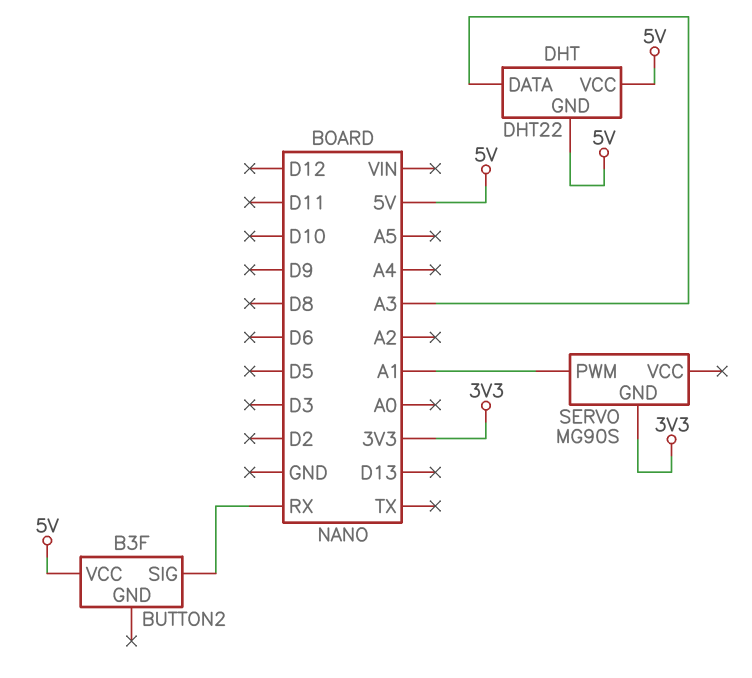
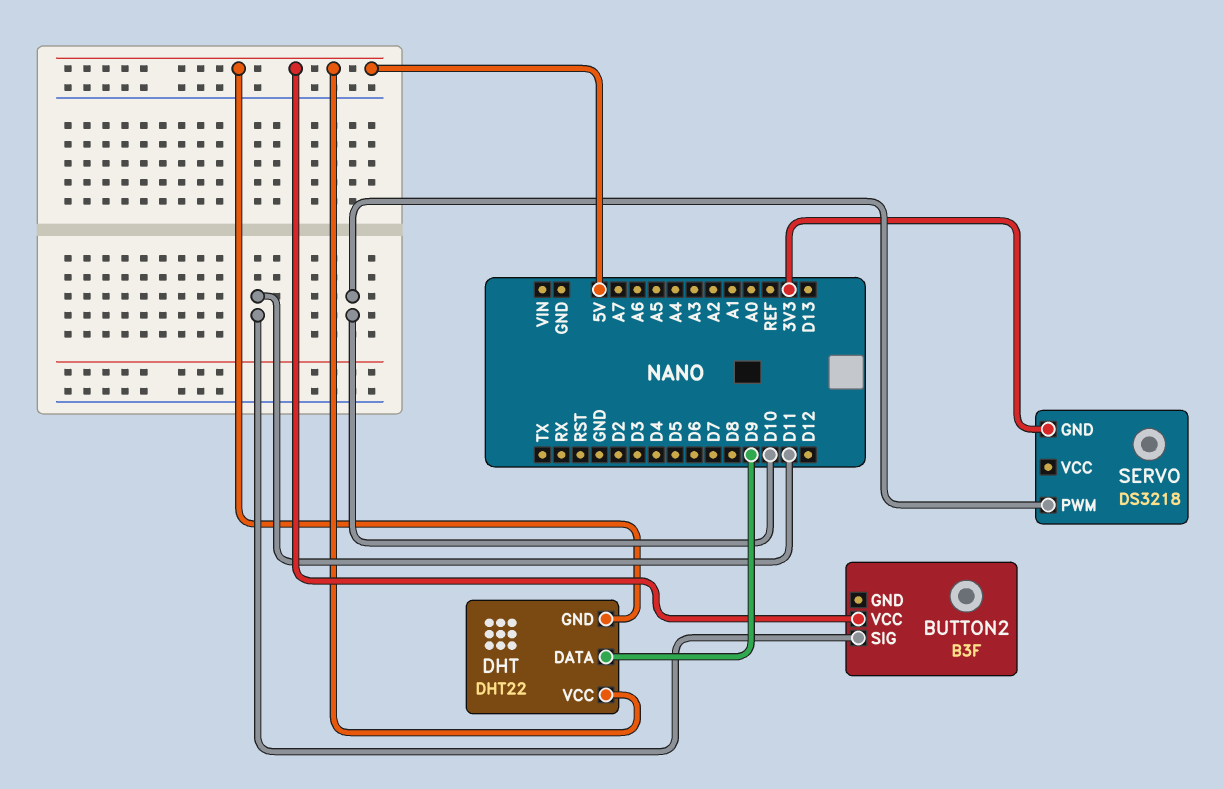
BUTTON2 pin SIG: RX -> D11
DHT pin DATA: A3 -> D9
SERVO: MG90S -> DS3218
SERVO pin PWM: A1 -> D10

